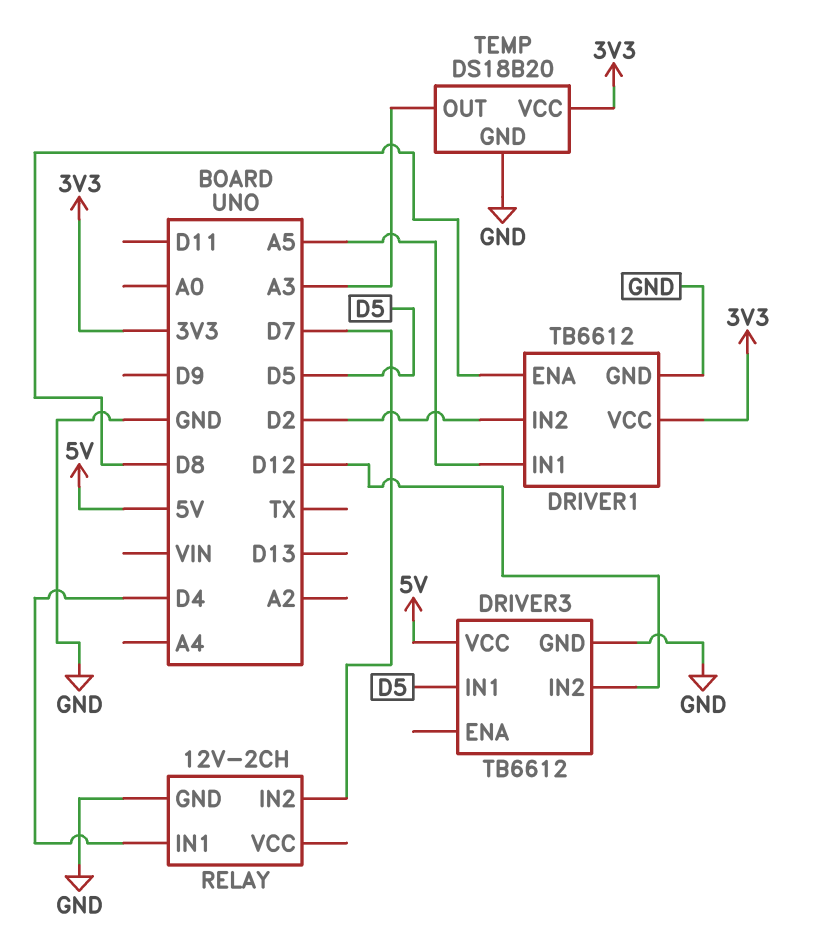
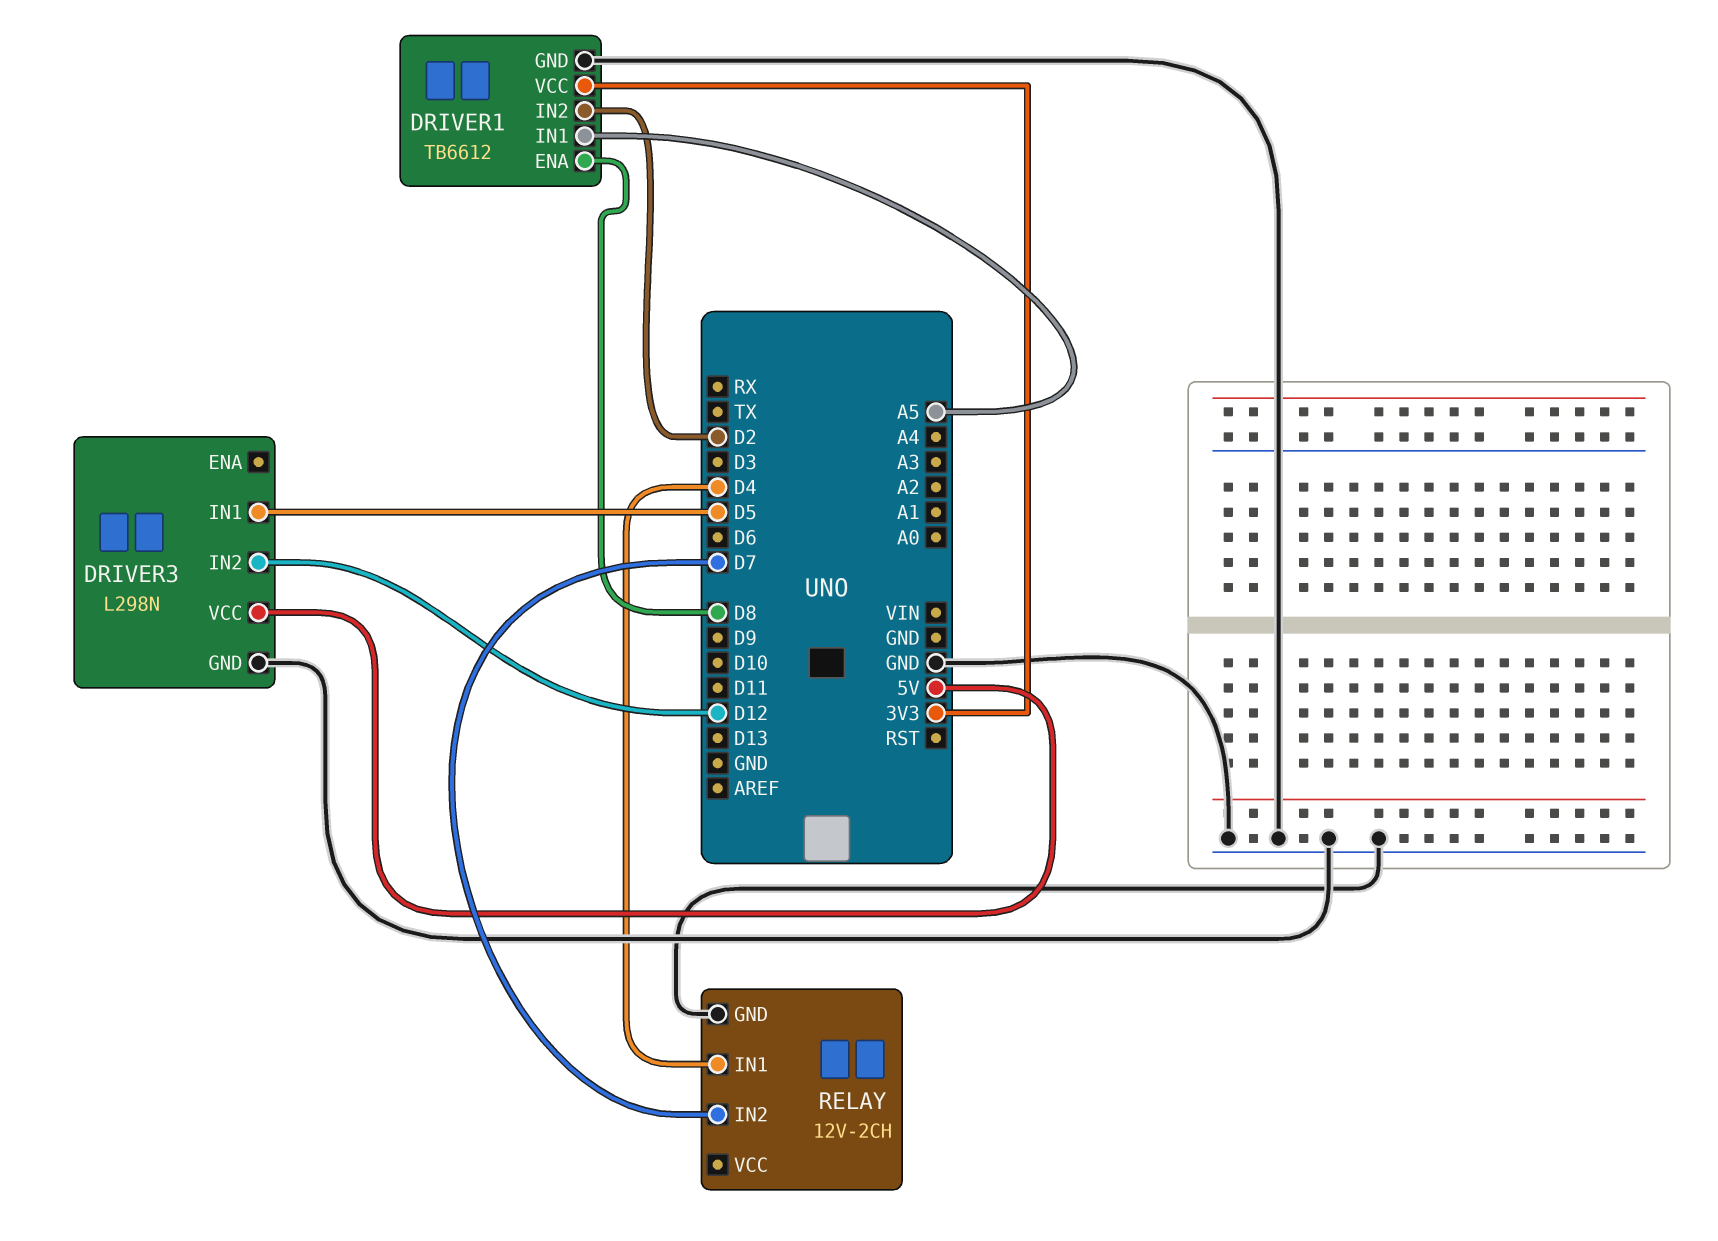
DRIVER3: TB6612 -> L298N
TEMP: DS18B20 -> none
TEMP pin GND: GND -> none
TEMP pin OUT: A3 -> none
TEMP pin VCC: 3V3 -> none

